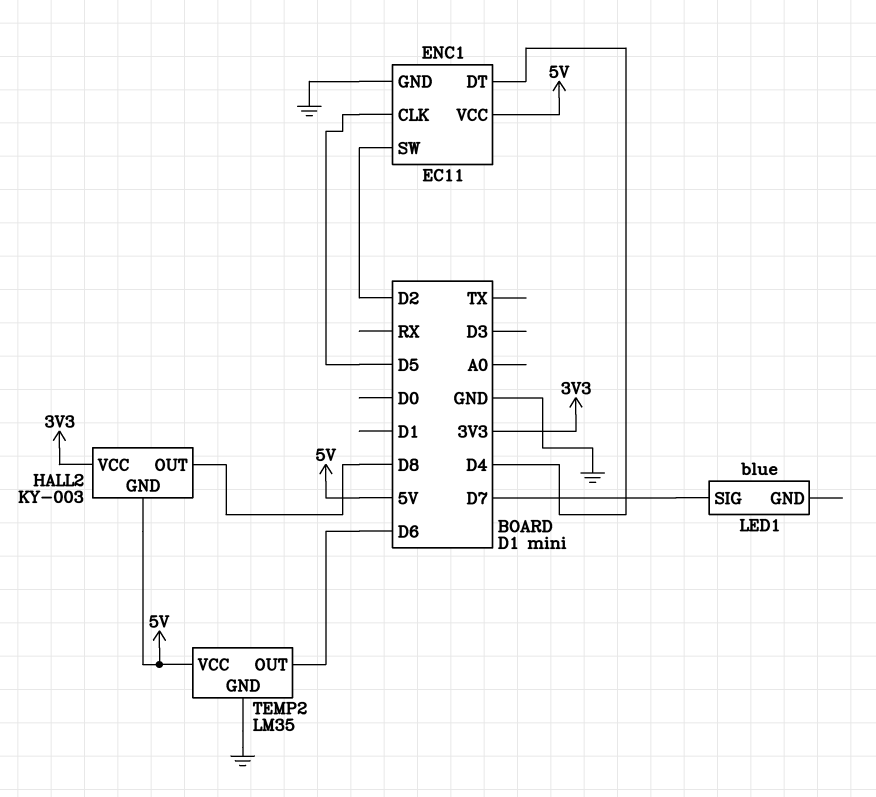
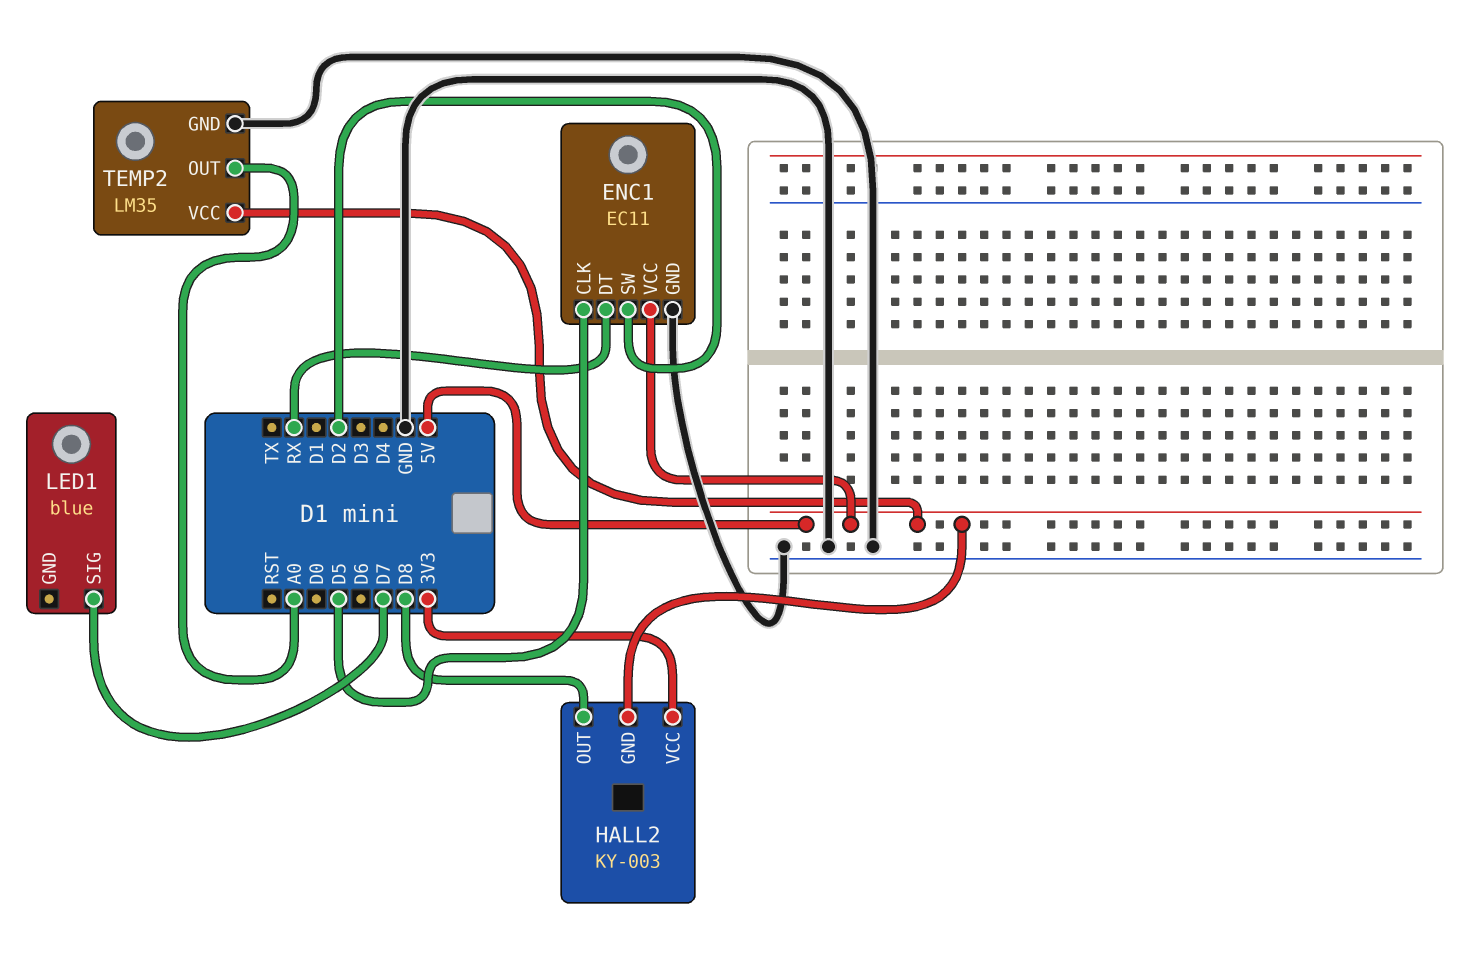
ENC1 pin DT: D4 -> RX
TEMP2 pin OUT: D6 -> A0

